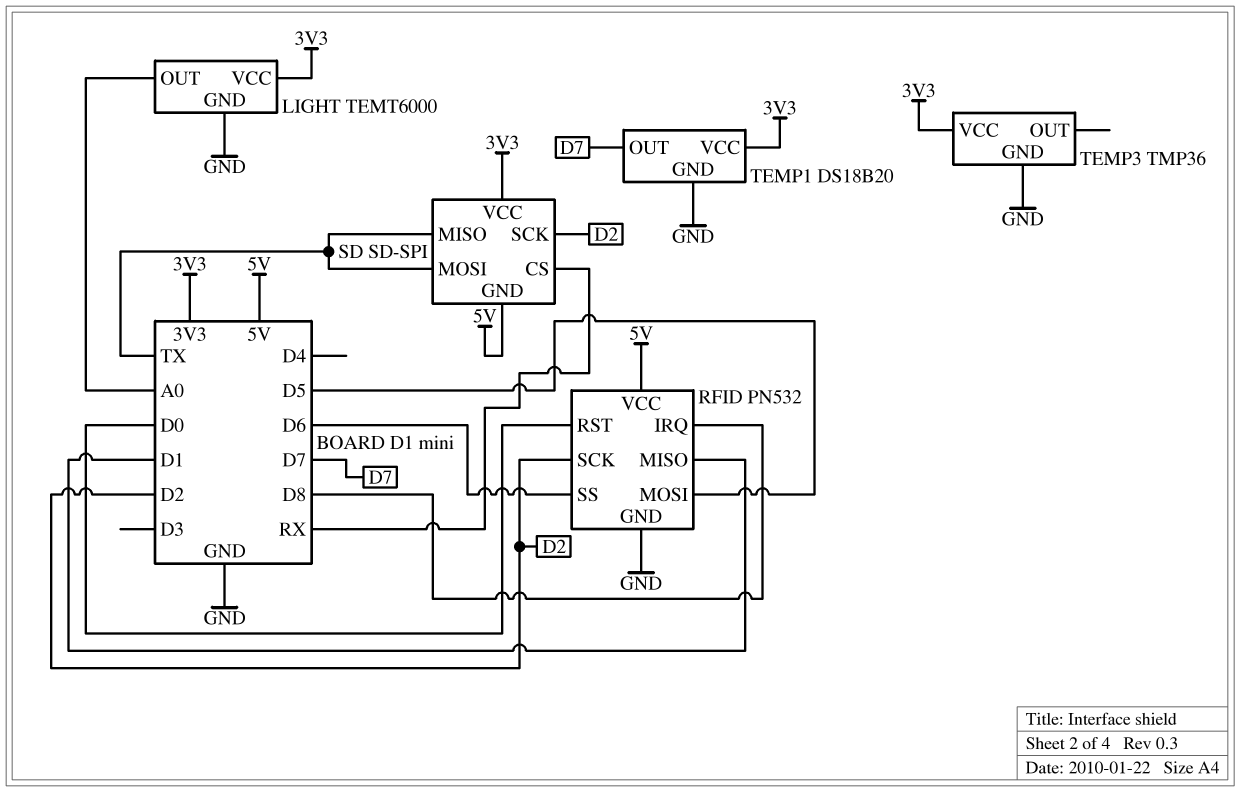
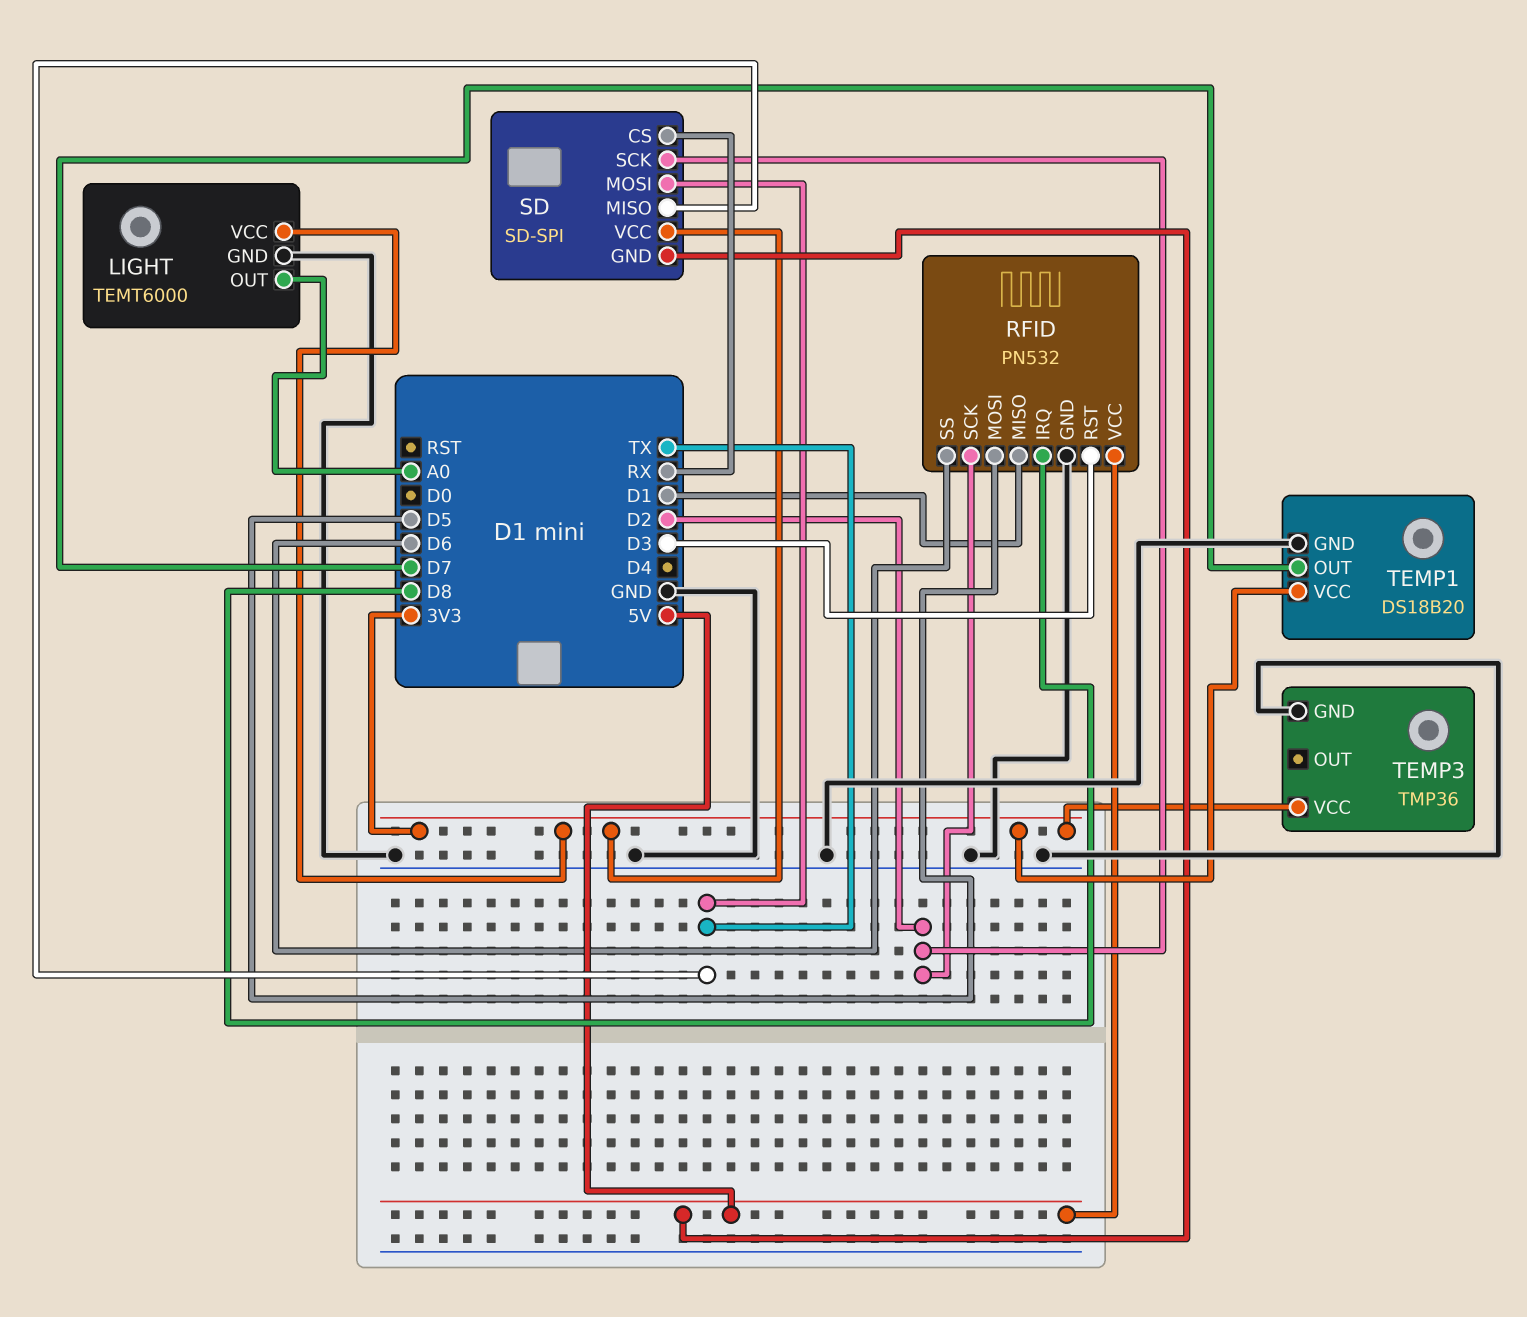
RFID pin RST: D0 -> D3

